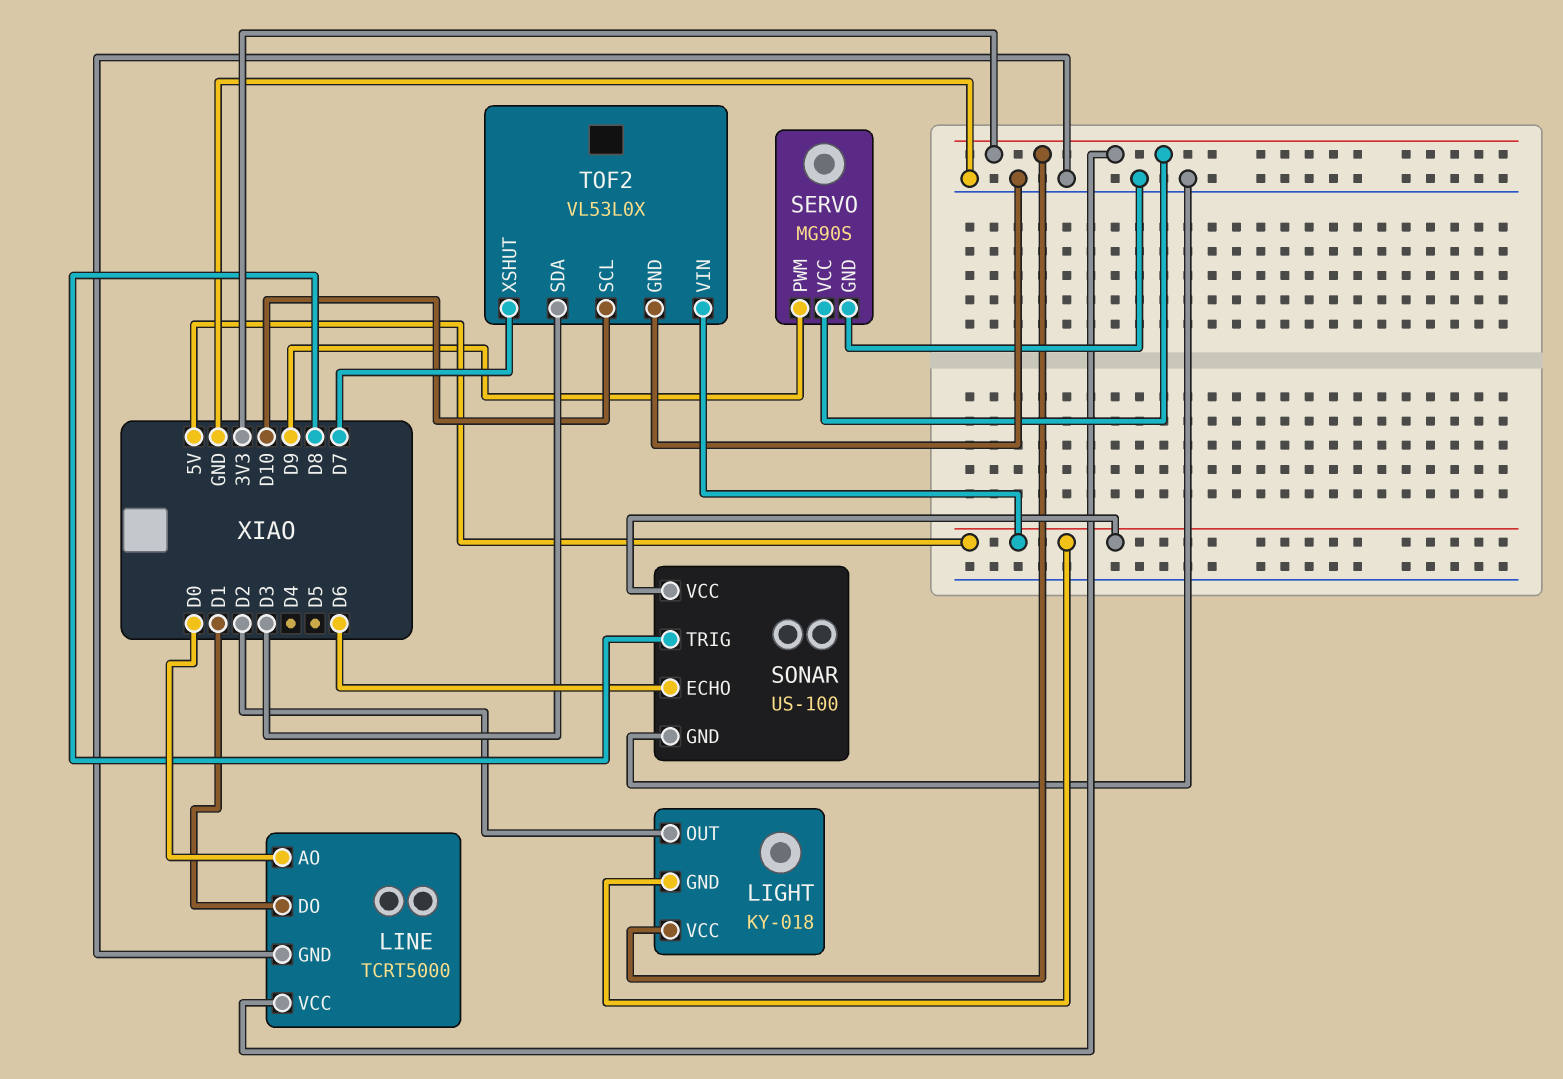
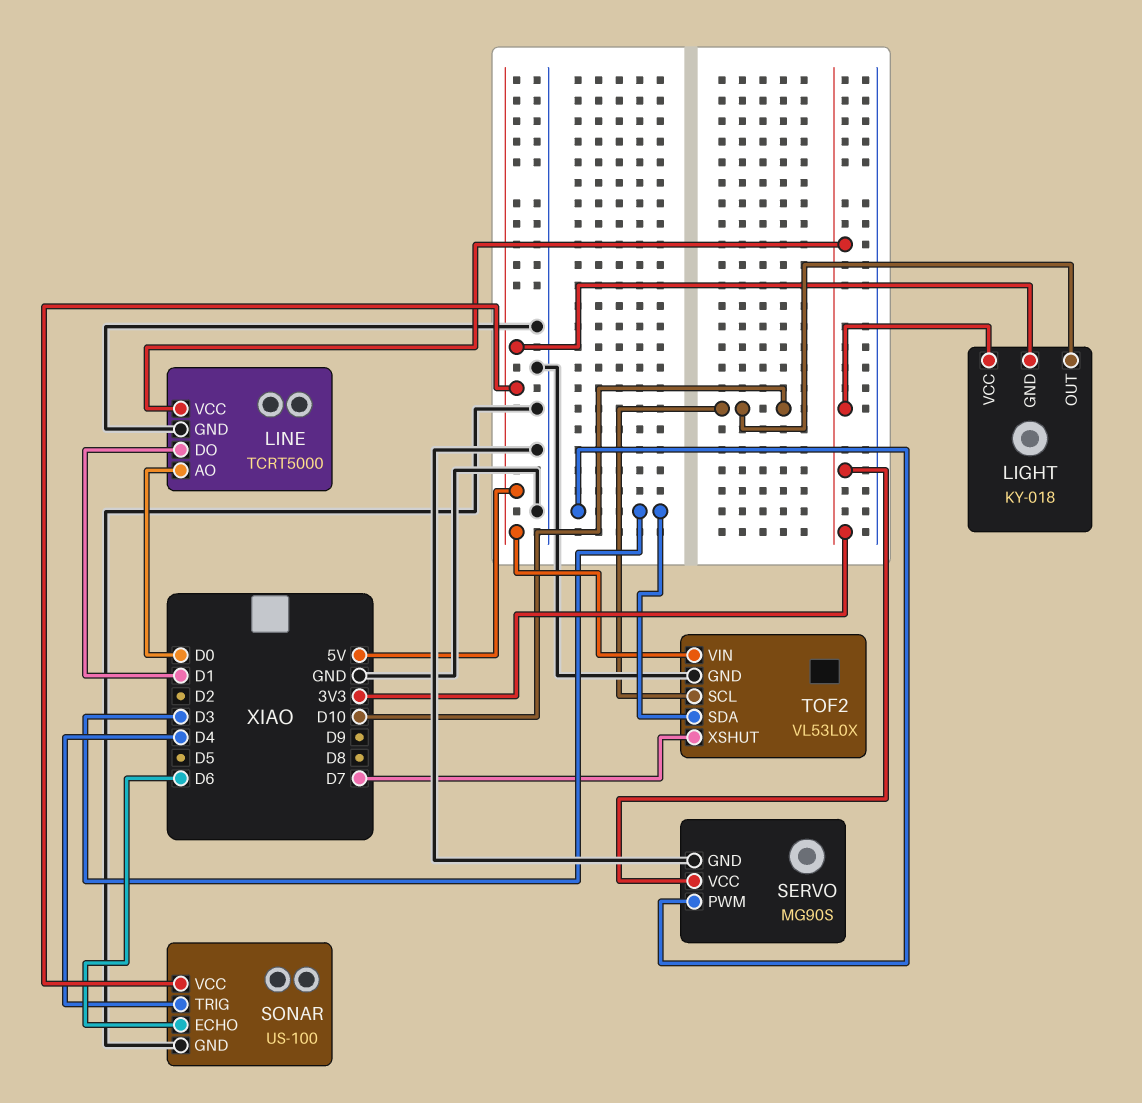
LIGHT pin OUT: D2 -> D10
SERVO pin PWM: D9 -> D3
SONAR pin TRIG: D8 -> D4

